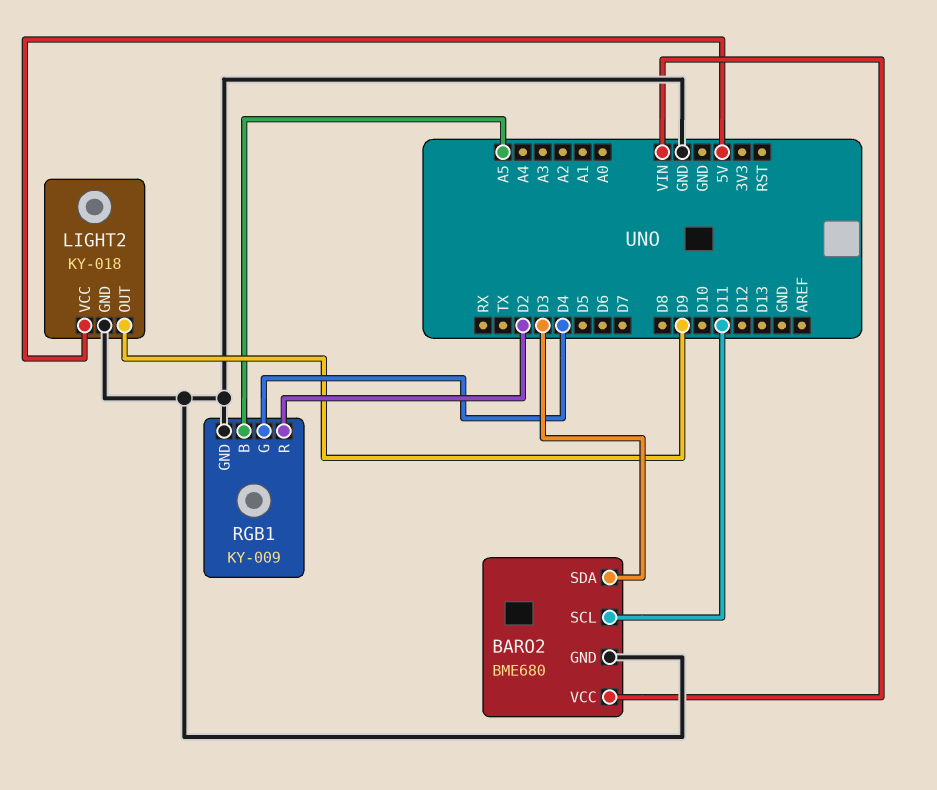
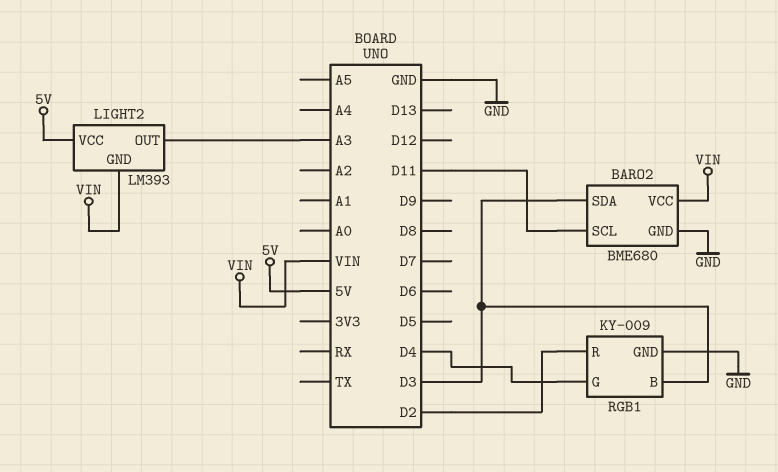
LIGHT2: KY-018 -> LM393
LIGHT2 pin GND: GND -> VIN
LIGHT2 pin OUT: D9 -> A3
RGB1 pin B: A5 -> D3

